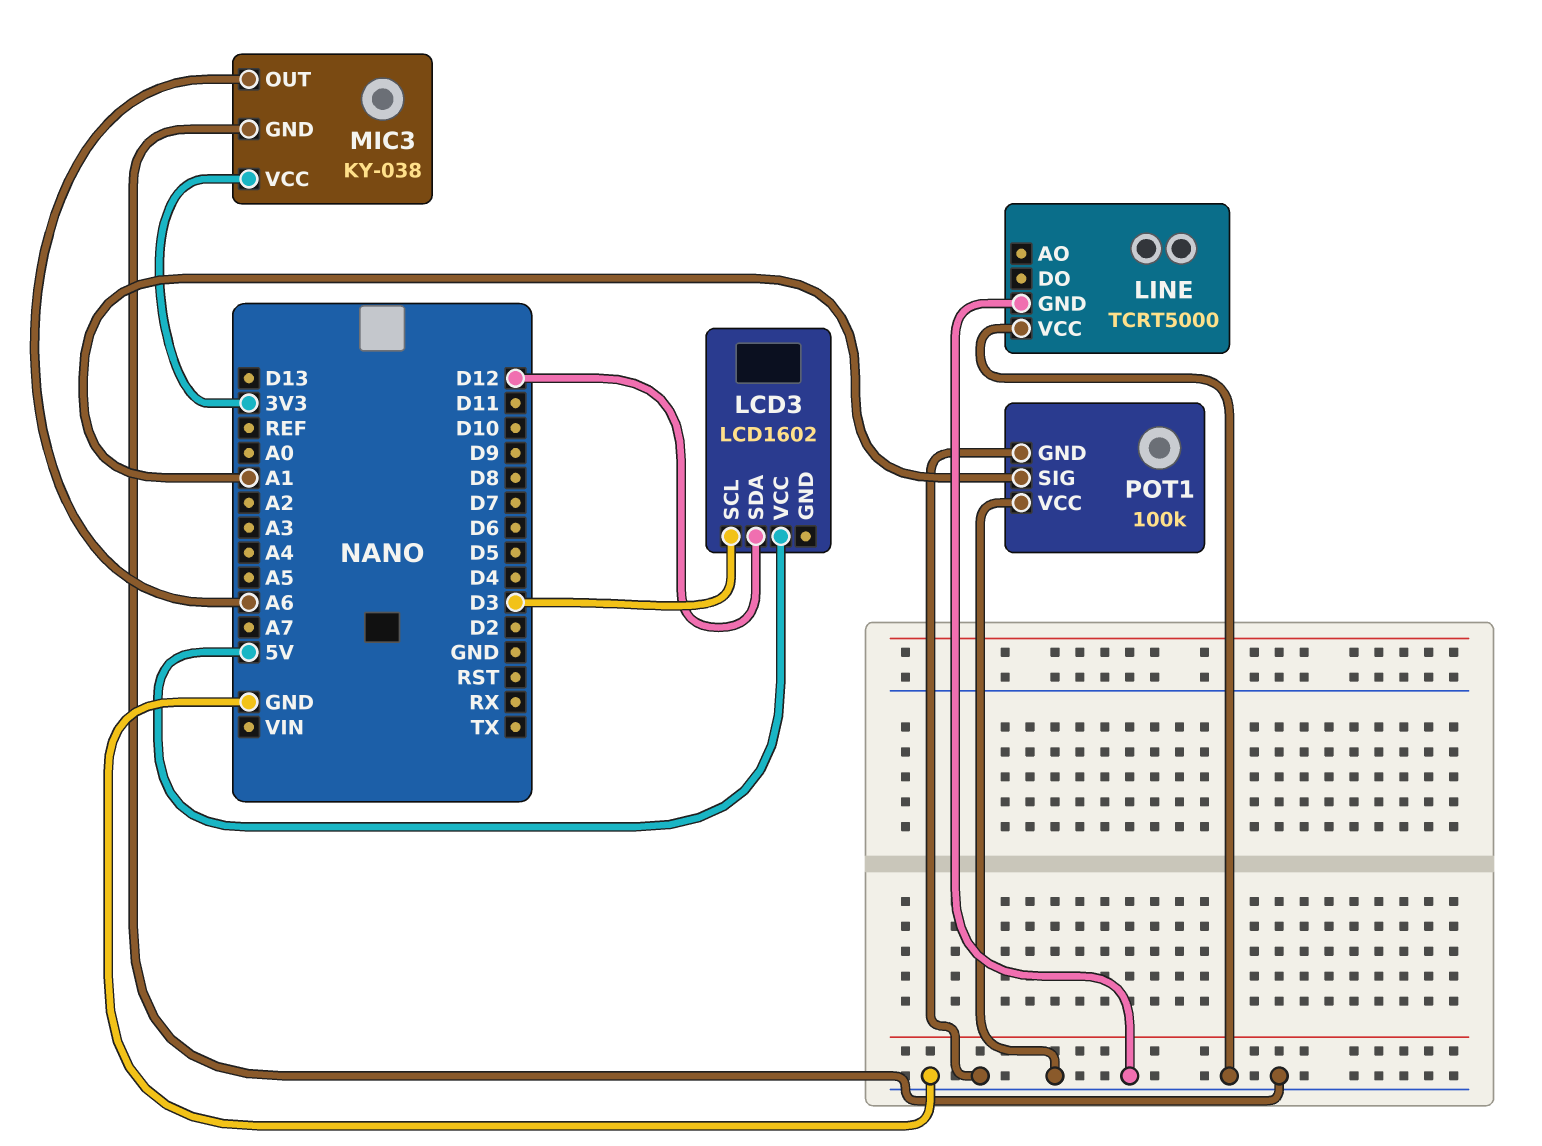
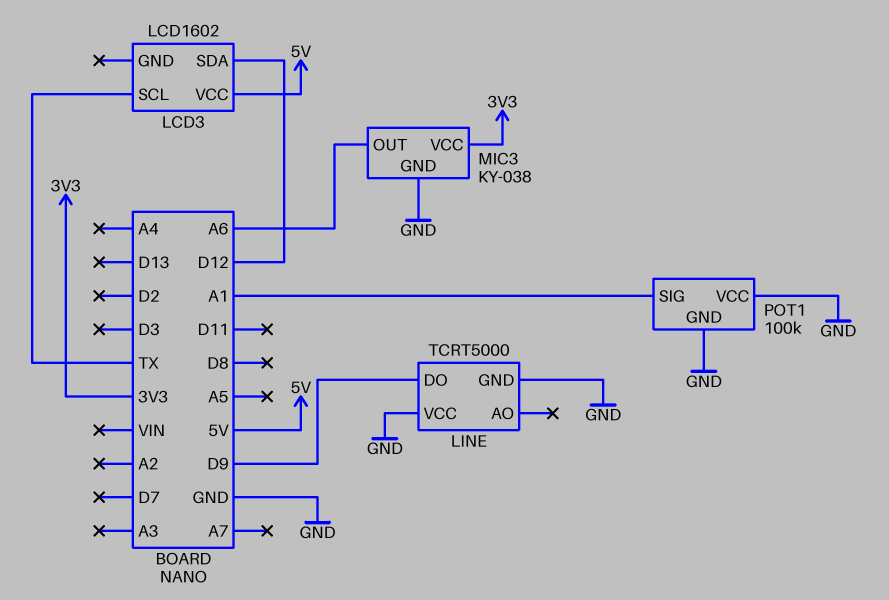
LCD3 pin SCL: D3 -> TX
LINE pin DO: none -> D9

